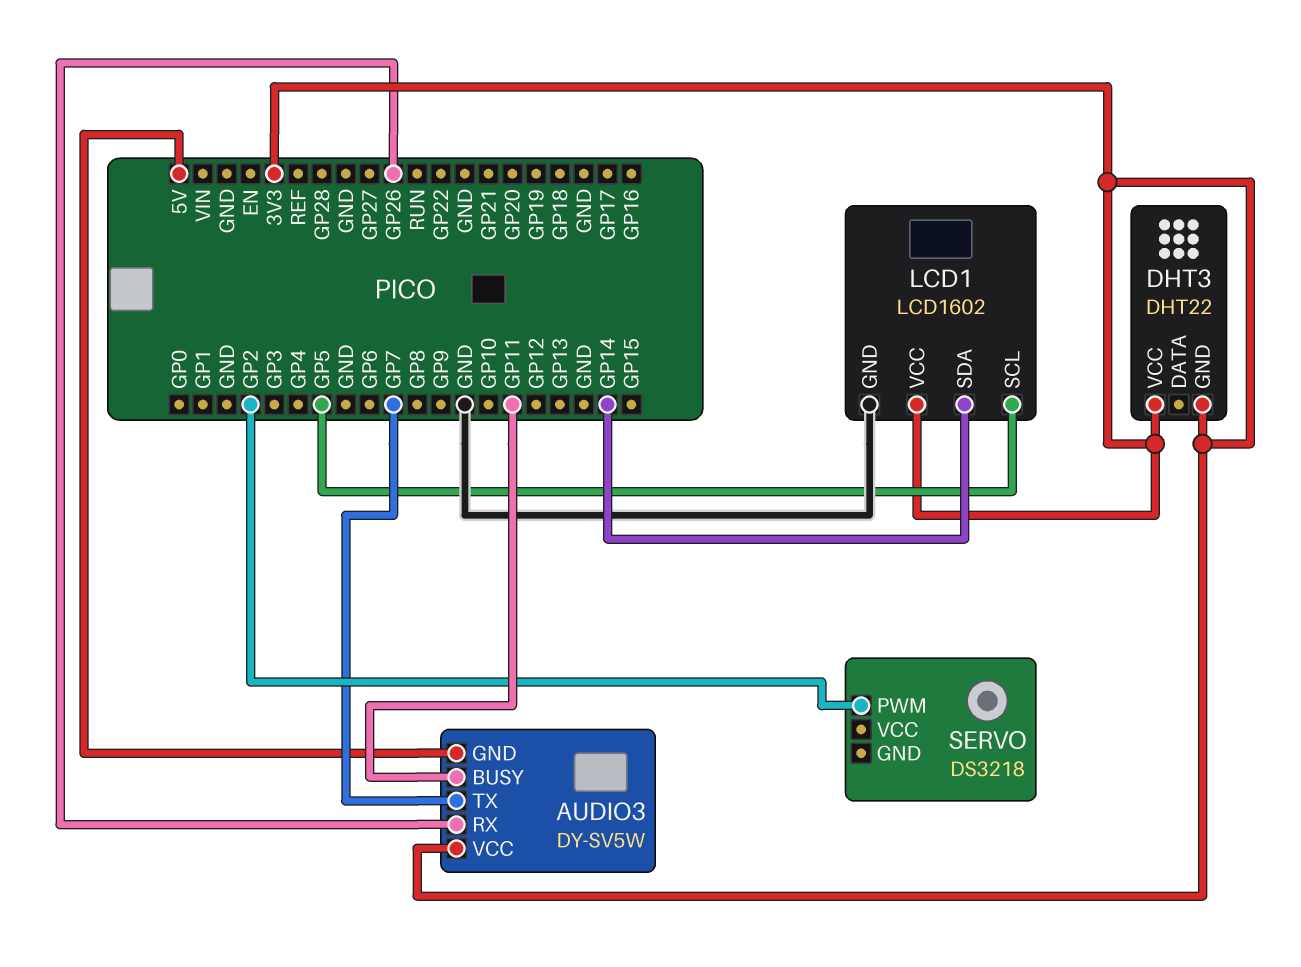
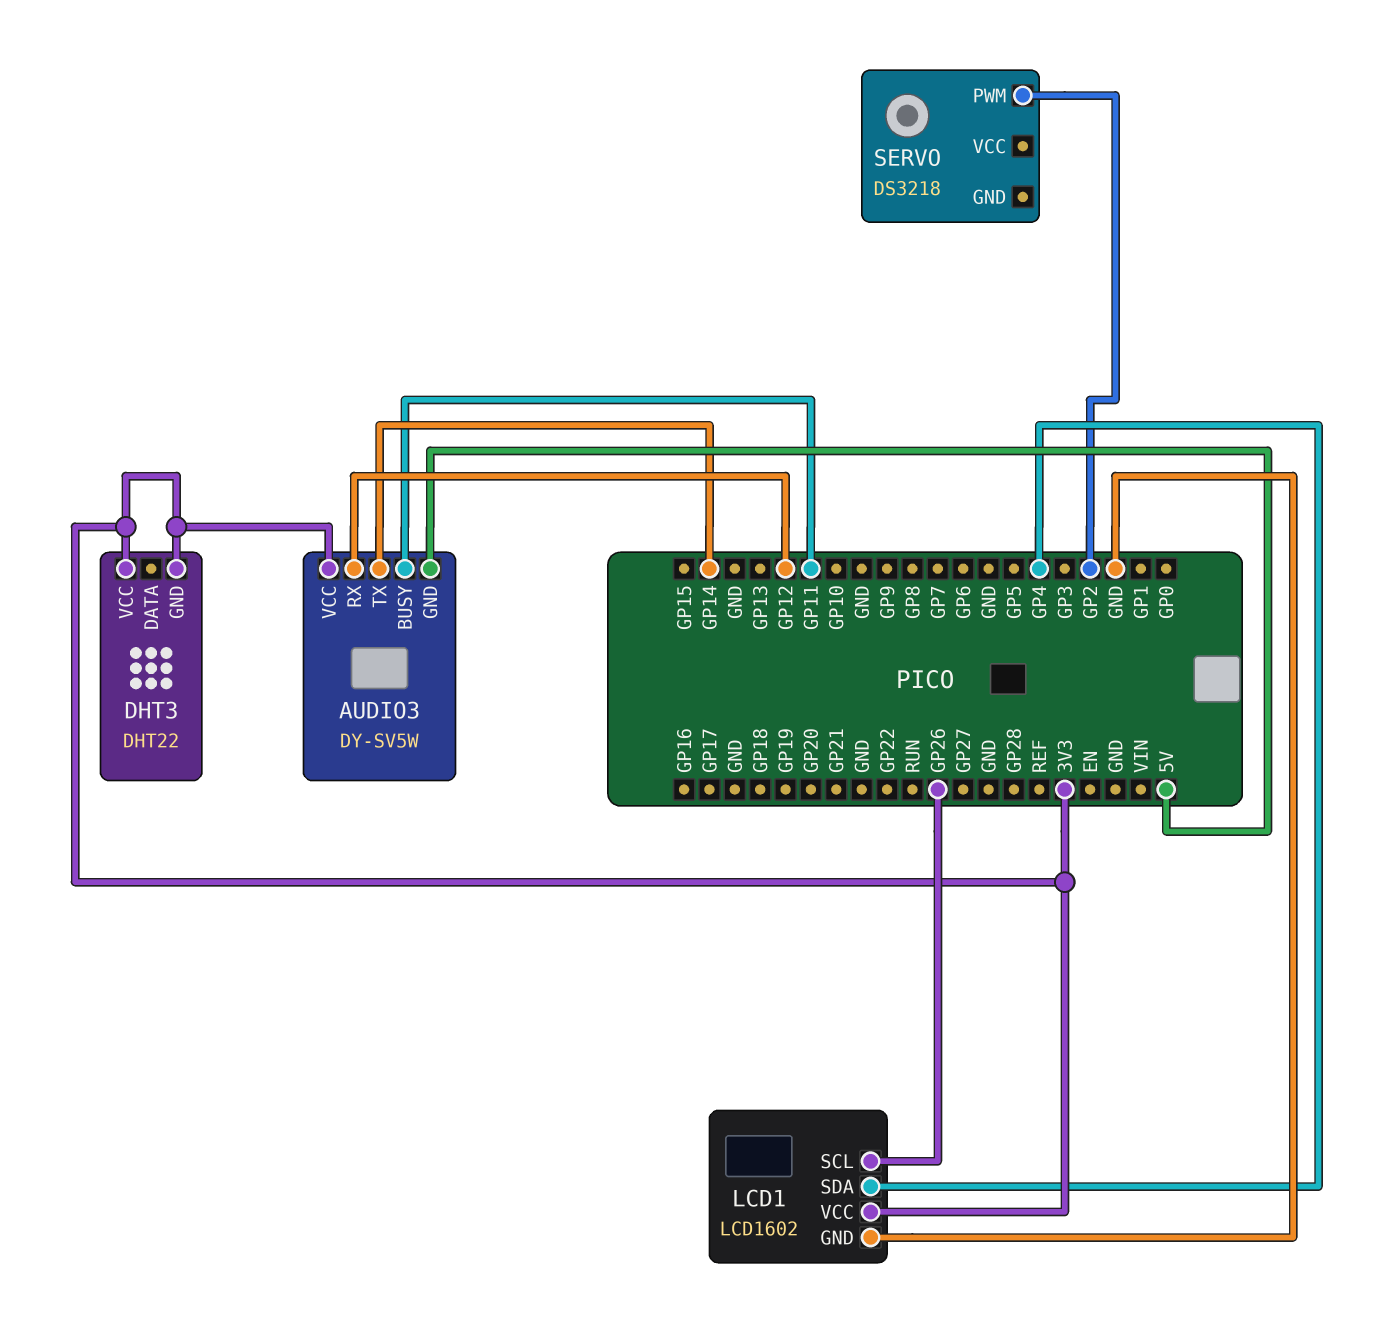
AUDIO3 pin RX: GP26 -> GP12
AUDIO3 pin TX: GP7 -> GP14
LCD1 pin SCL: GP5 -> GP26
LCD1 pin SDA: GP14 -> GP4

